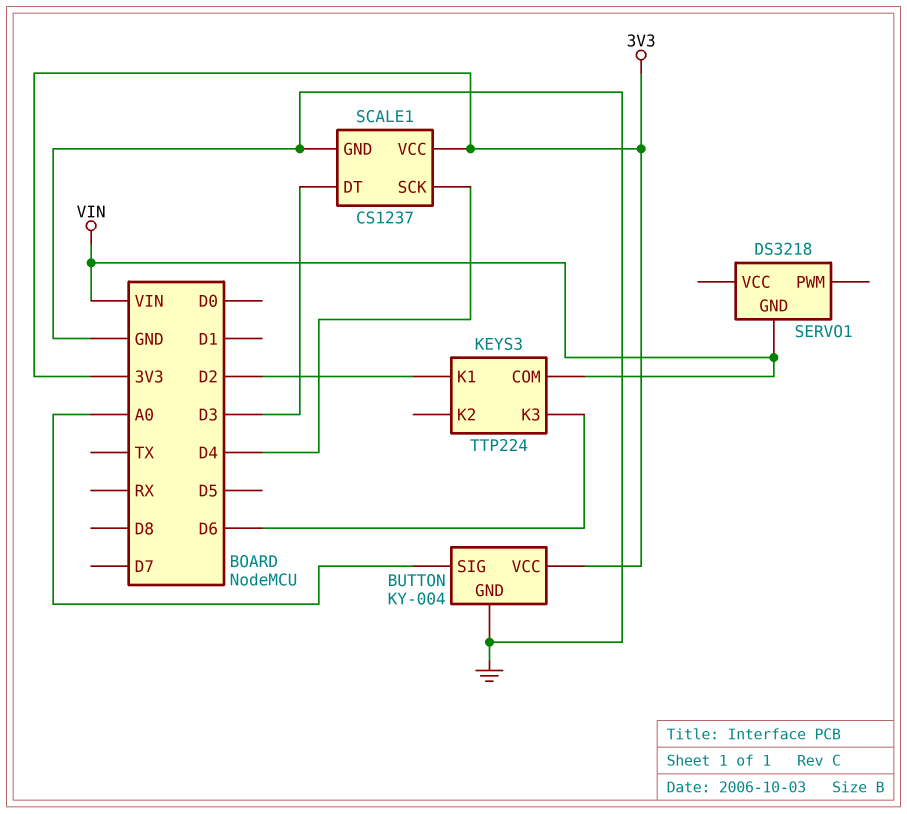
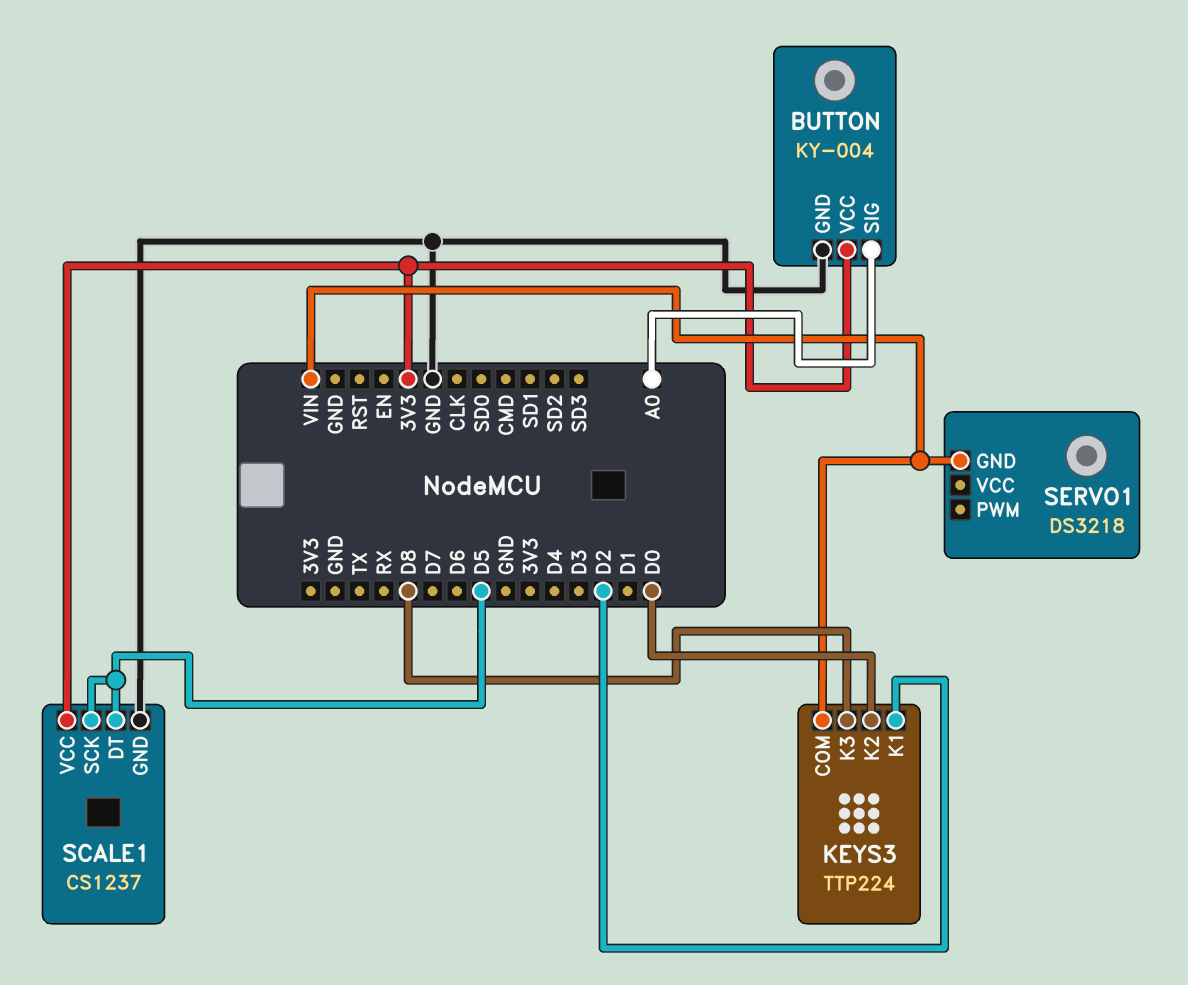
KEYS3 pin K2: none -> D0
KEYS3 pin K3: D6 -> D8
SCALE1 pin DT: D3 -> D5
SCALE1 pin SCK: D4 -> D5

